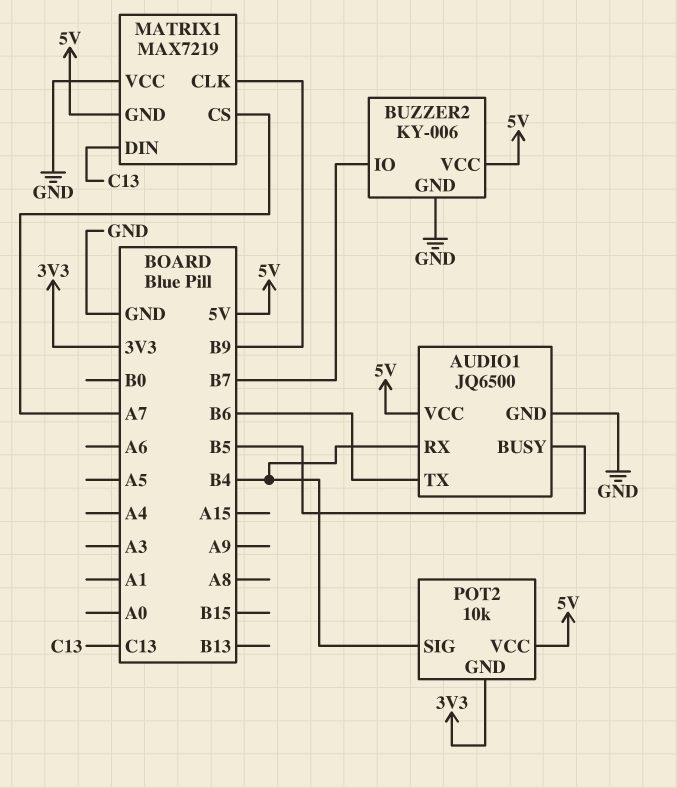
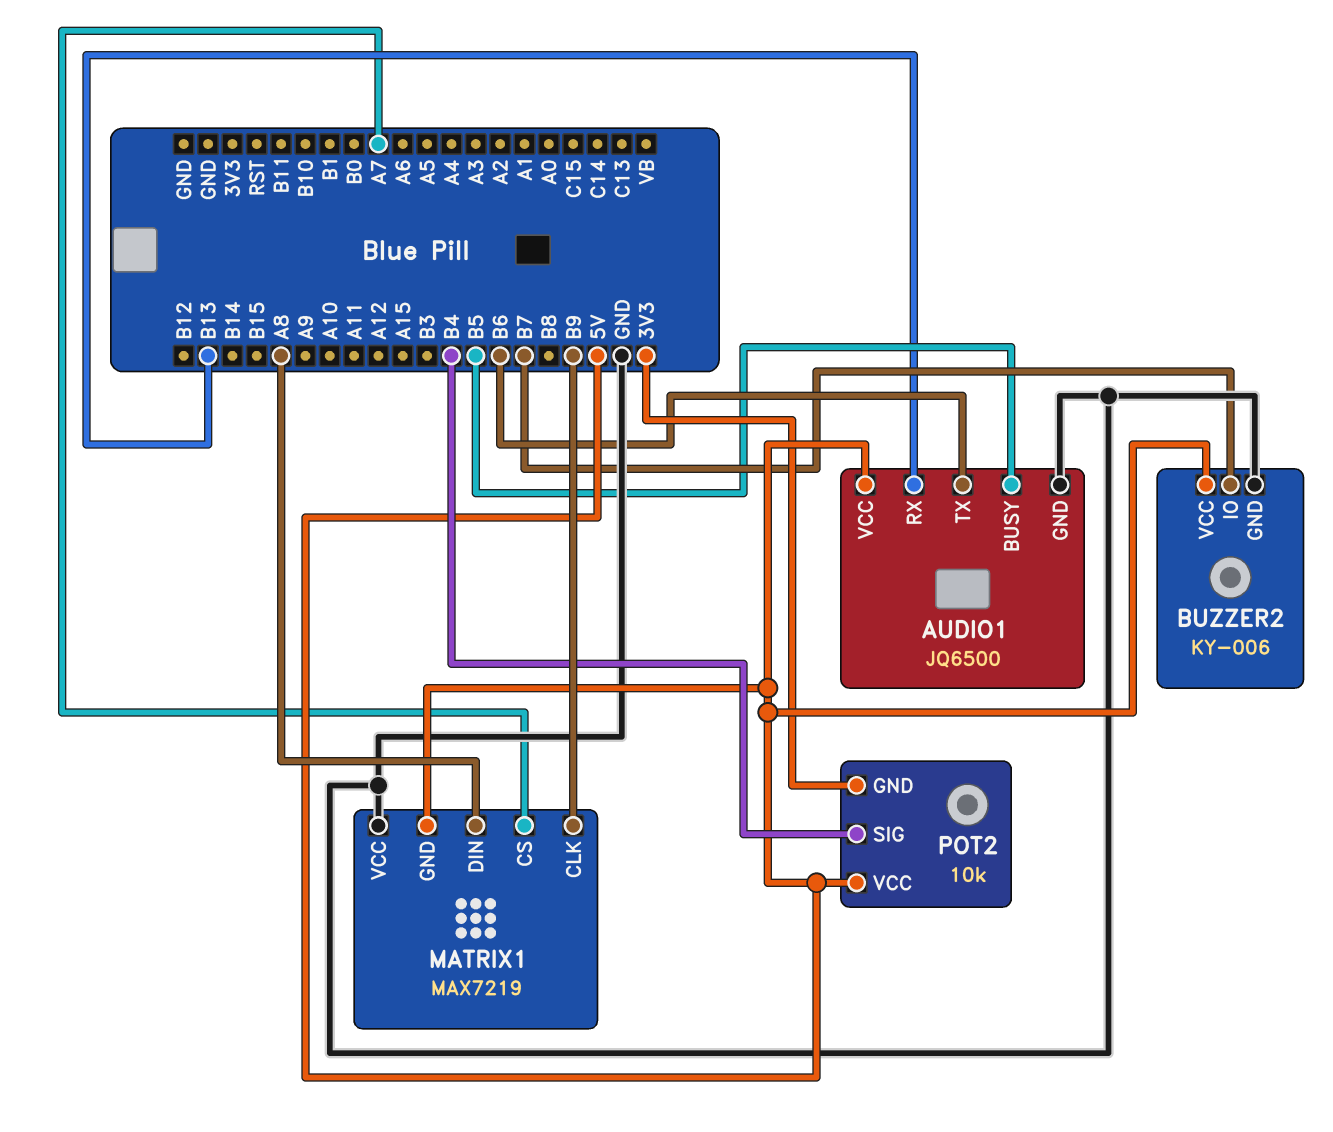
AUDIO1 pin RX: B4 -> B13
MATRIX1 pin DIN: C13 -> A8

